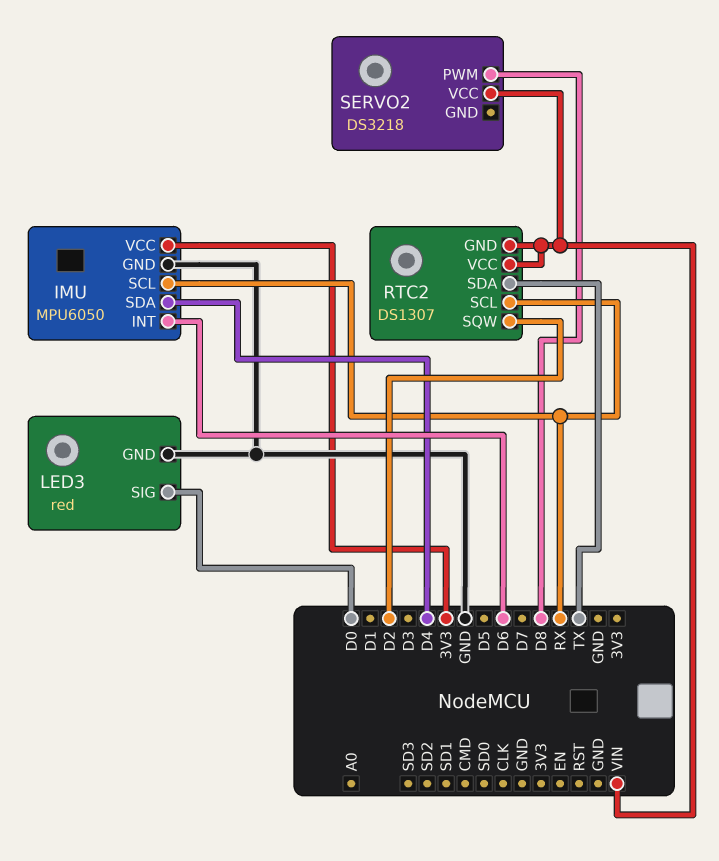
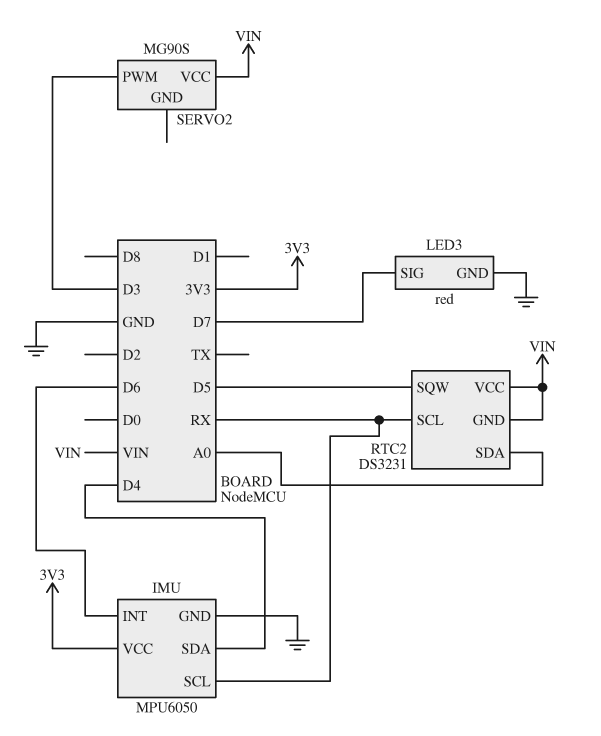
LED3 pin SIG: D0 -> D7
RTC2: DS1307 -> DS3231
RTC2 pin SDA: TX -> A0
RTC2 pin SQW: D2 -> D5
SERVO2: DS3218 -> MG90S
SERVO2 pin PWM: D8 -> D3

